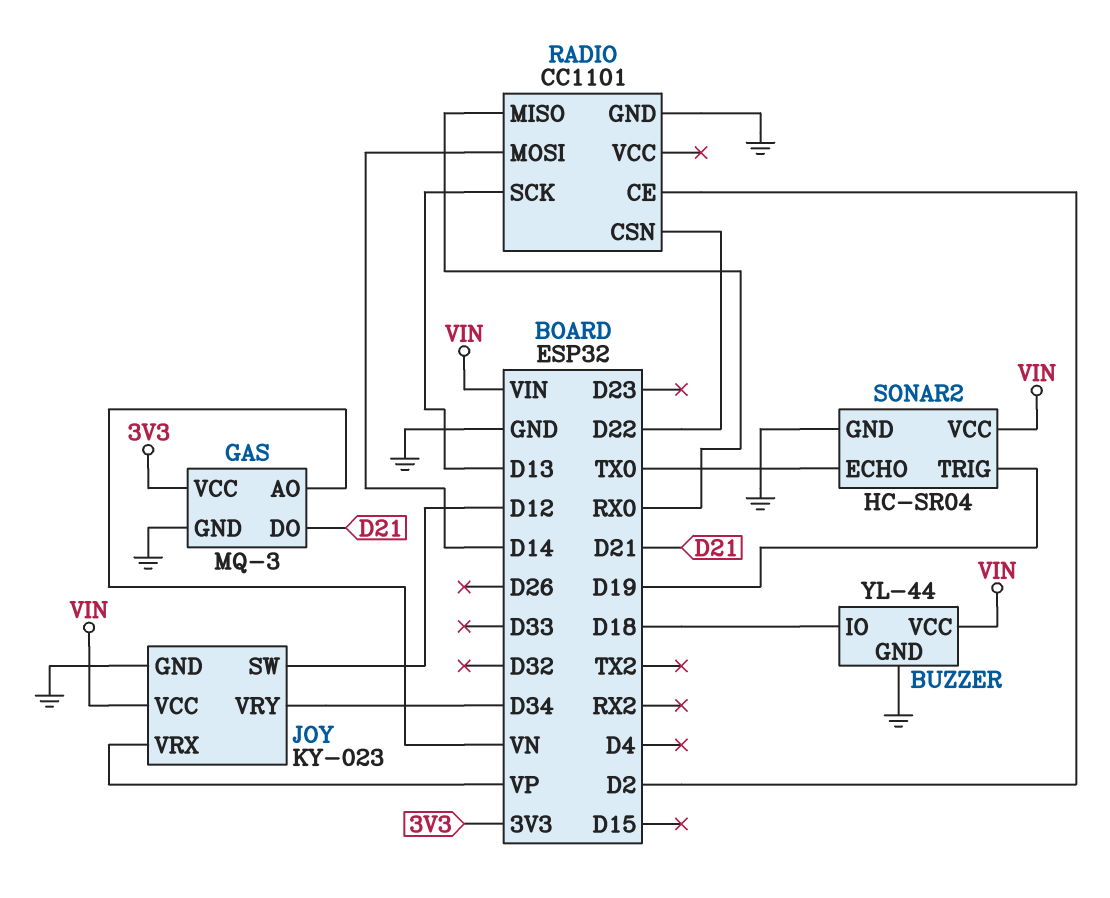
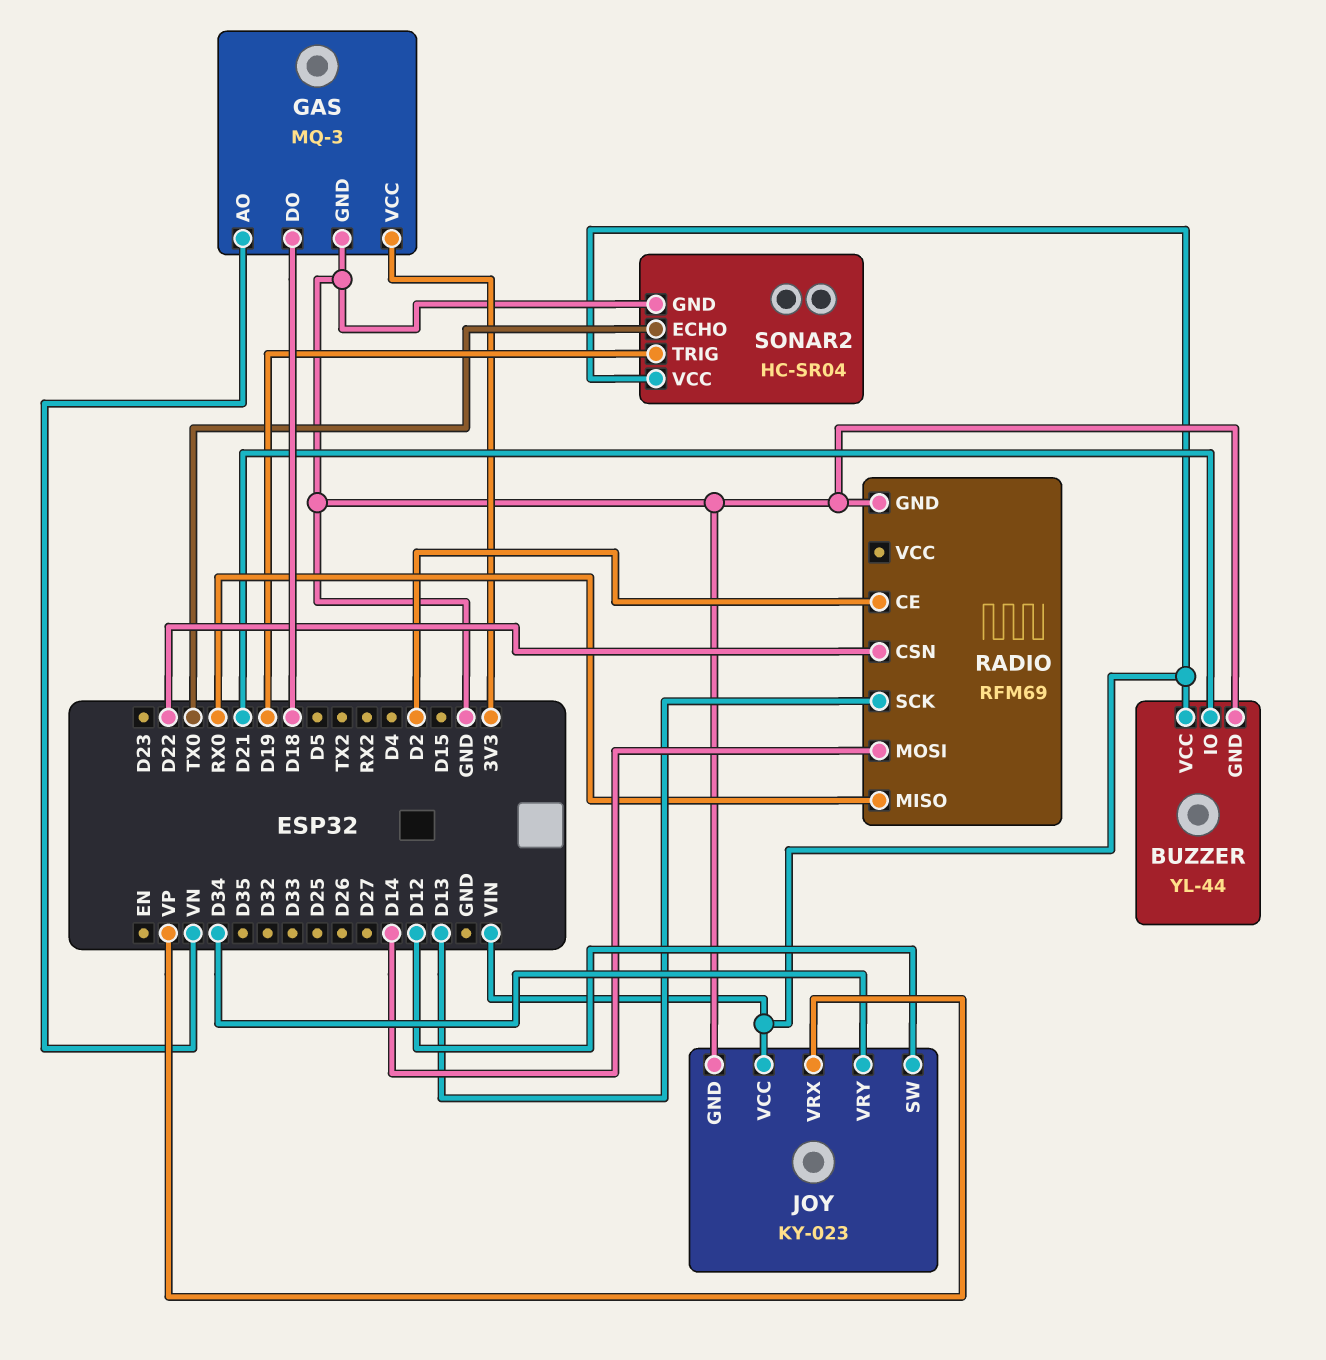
BUZZER pin IO: D18 -> D21
GAS pin DO: D21 -> D18
RADIO: CC1101 -> RFM69

